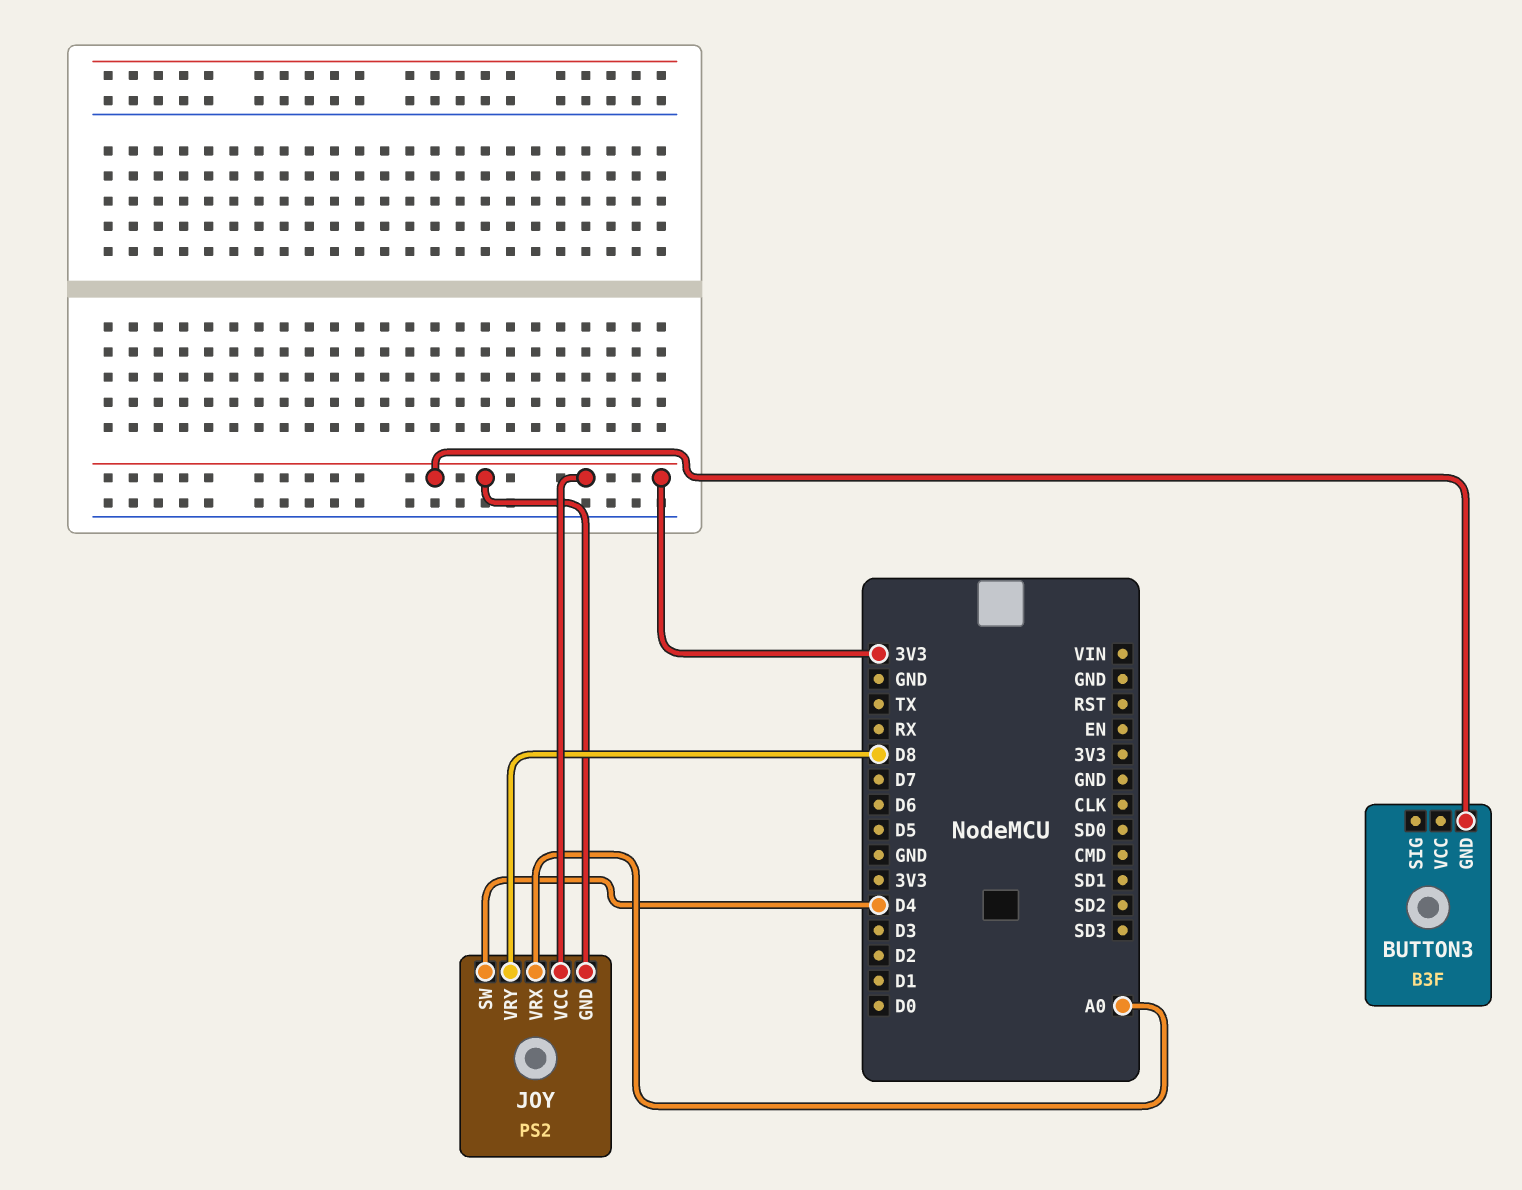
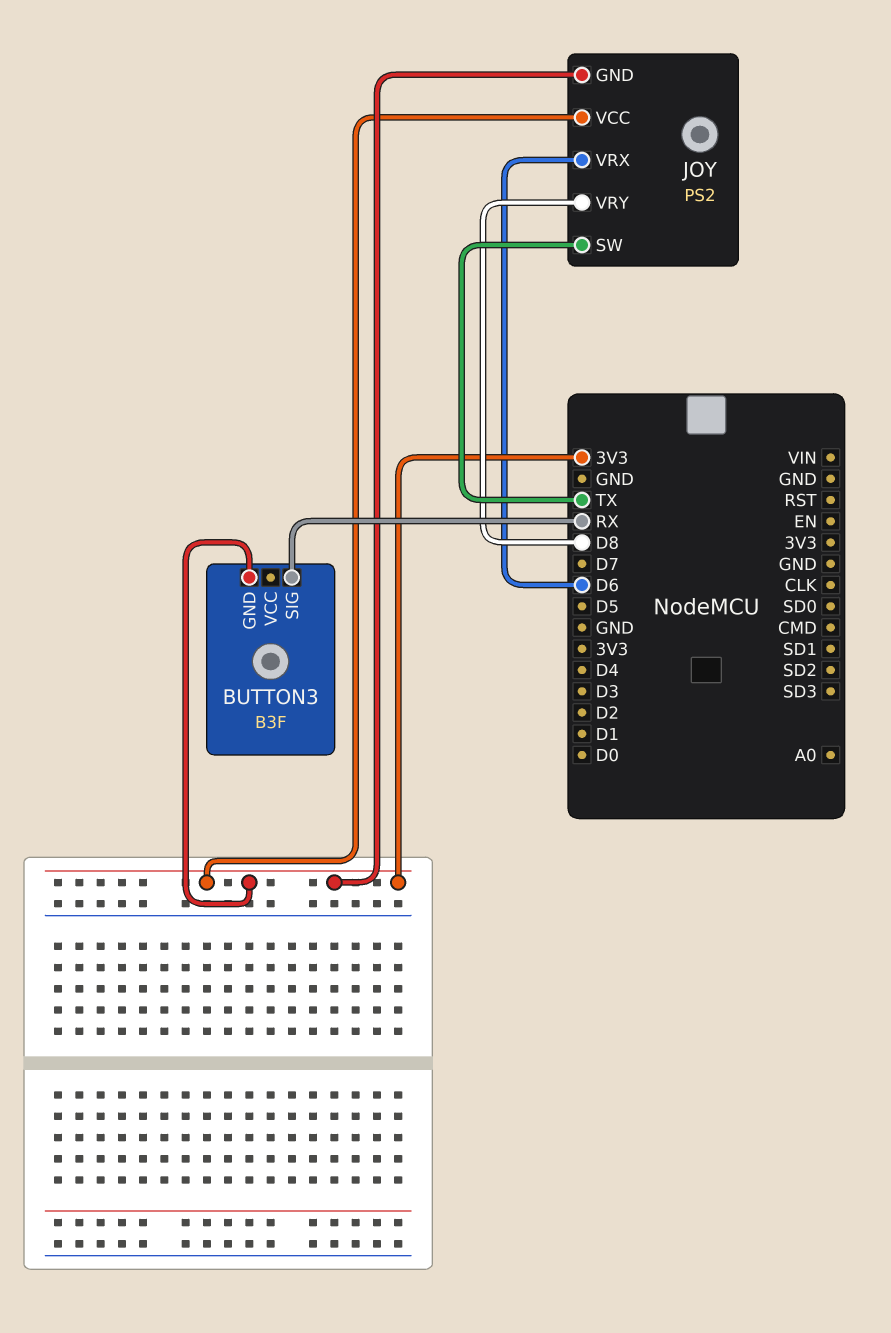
BUTTON3 pin SIG: none -> RX
JOY pin SW: D4 -> TX
JOY pin VRX: A0 -> D6

